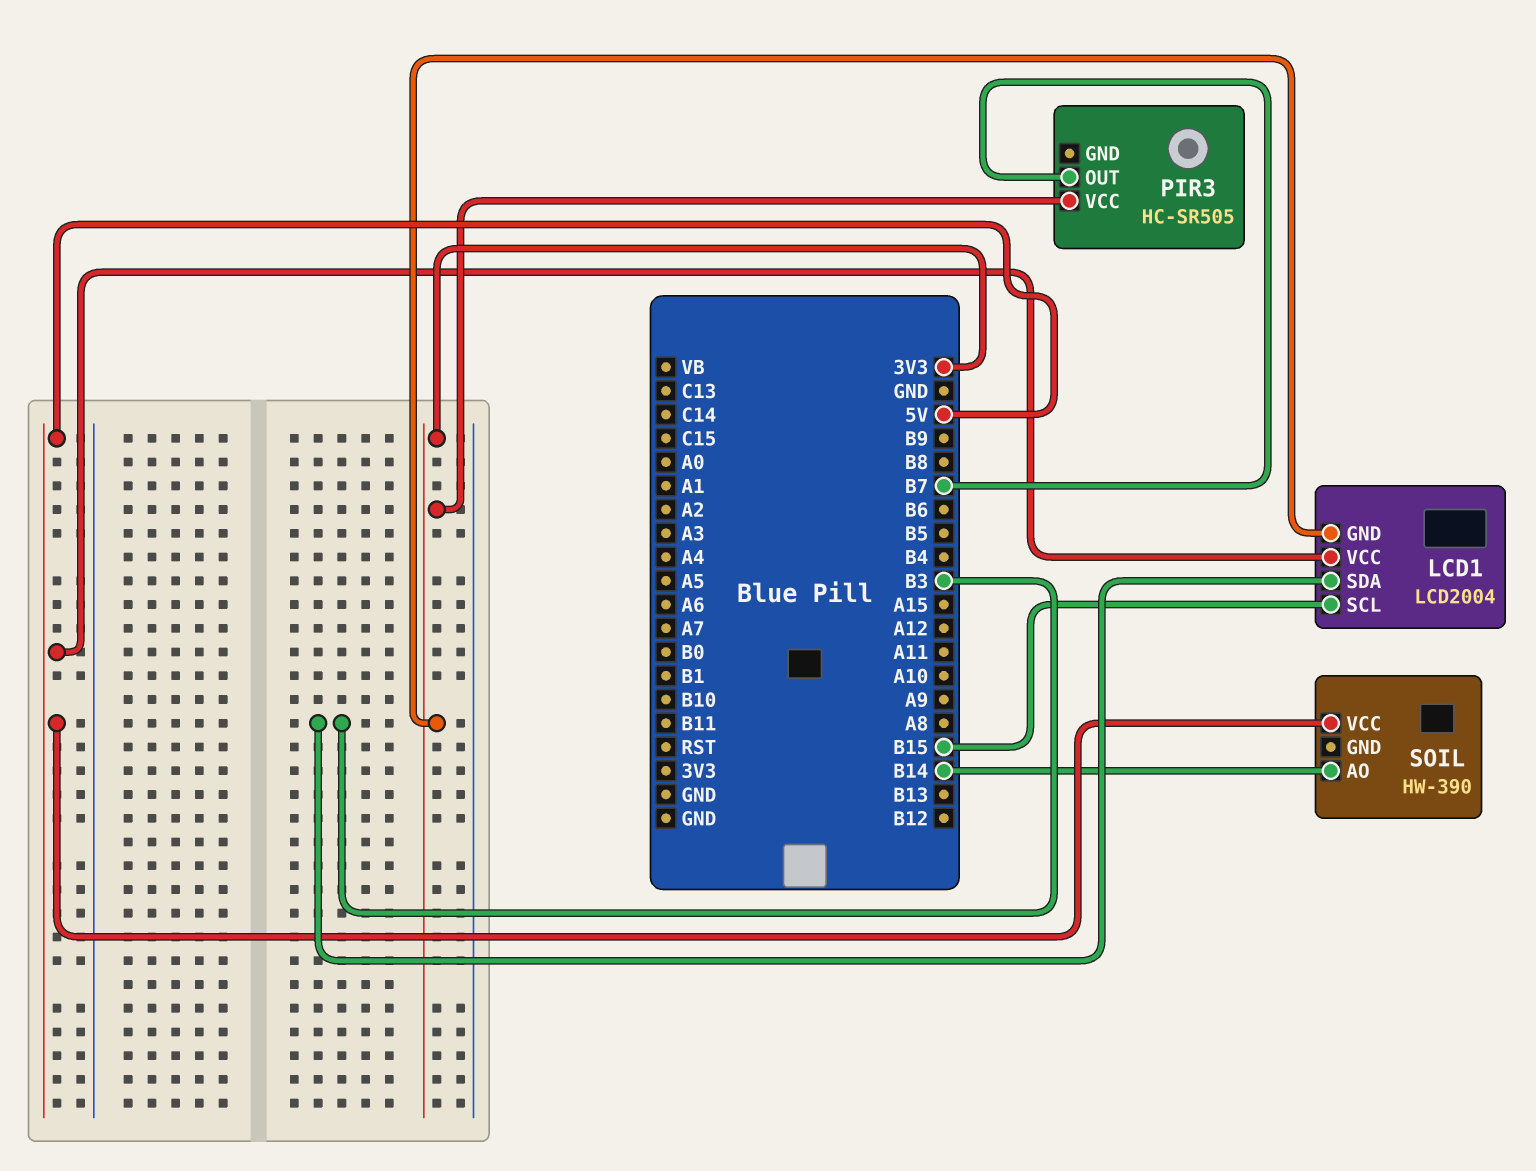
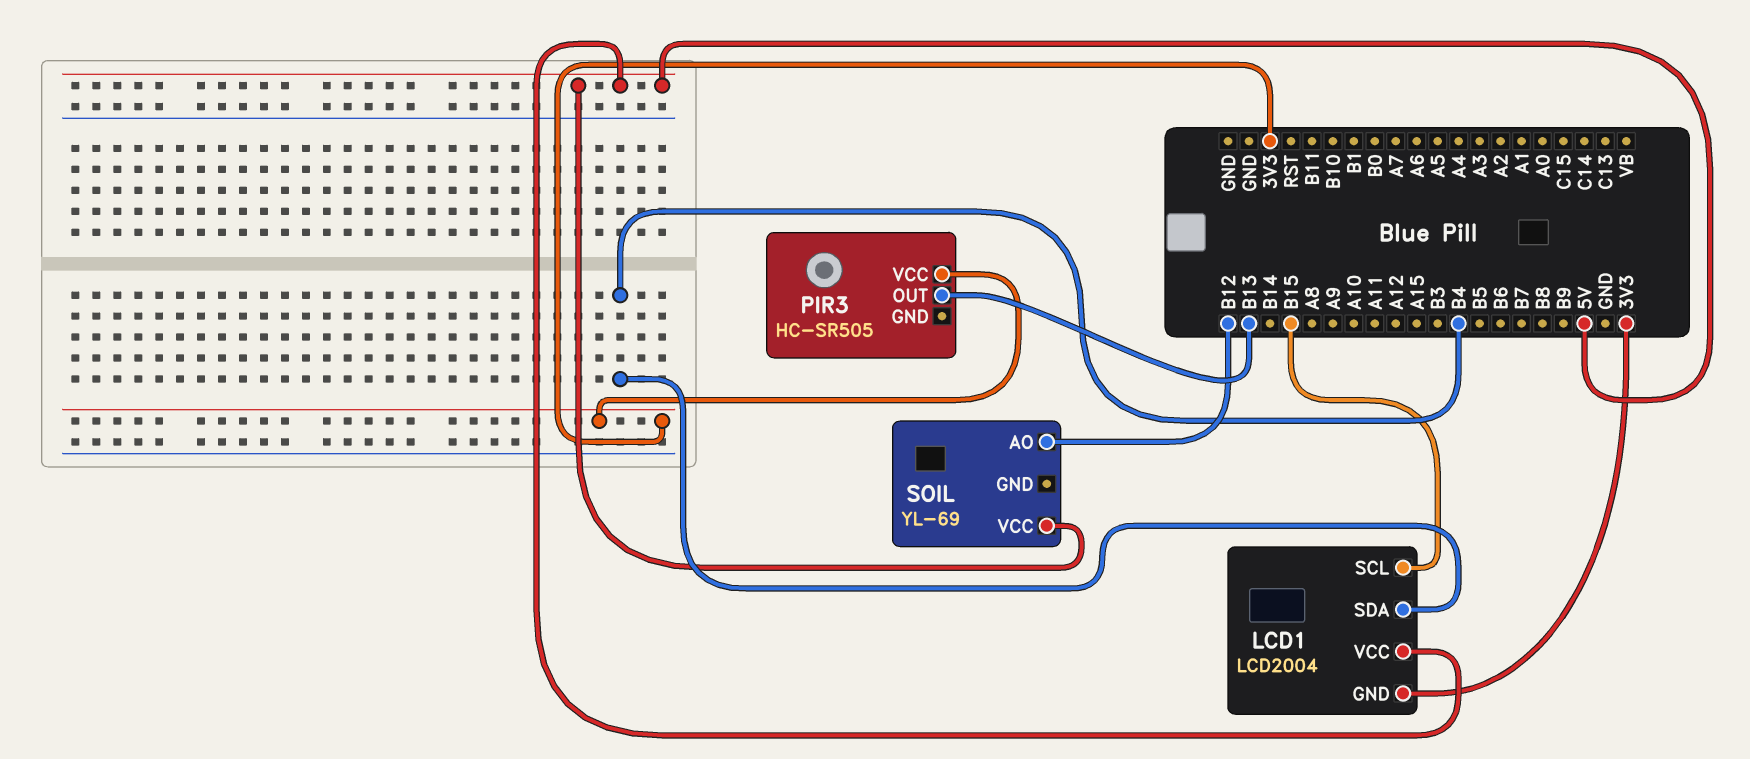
LCD1 pin SDA: B3 -> B4
PIR3 pin OUT: B7 -> B13
SOIL: HW-390 -> YL-69
SOIL pin AO: B14 -> B12

